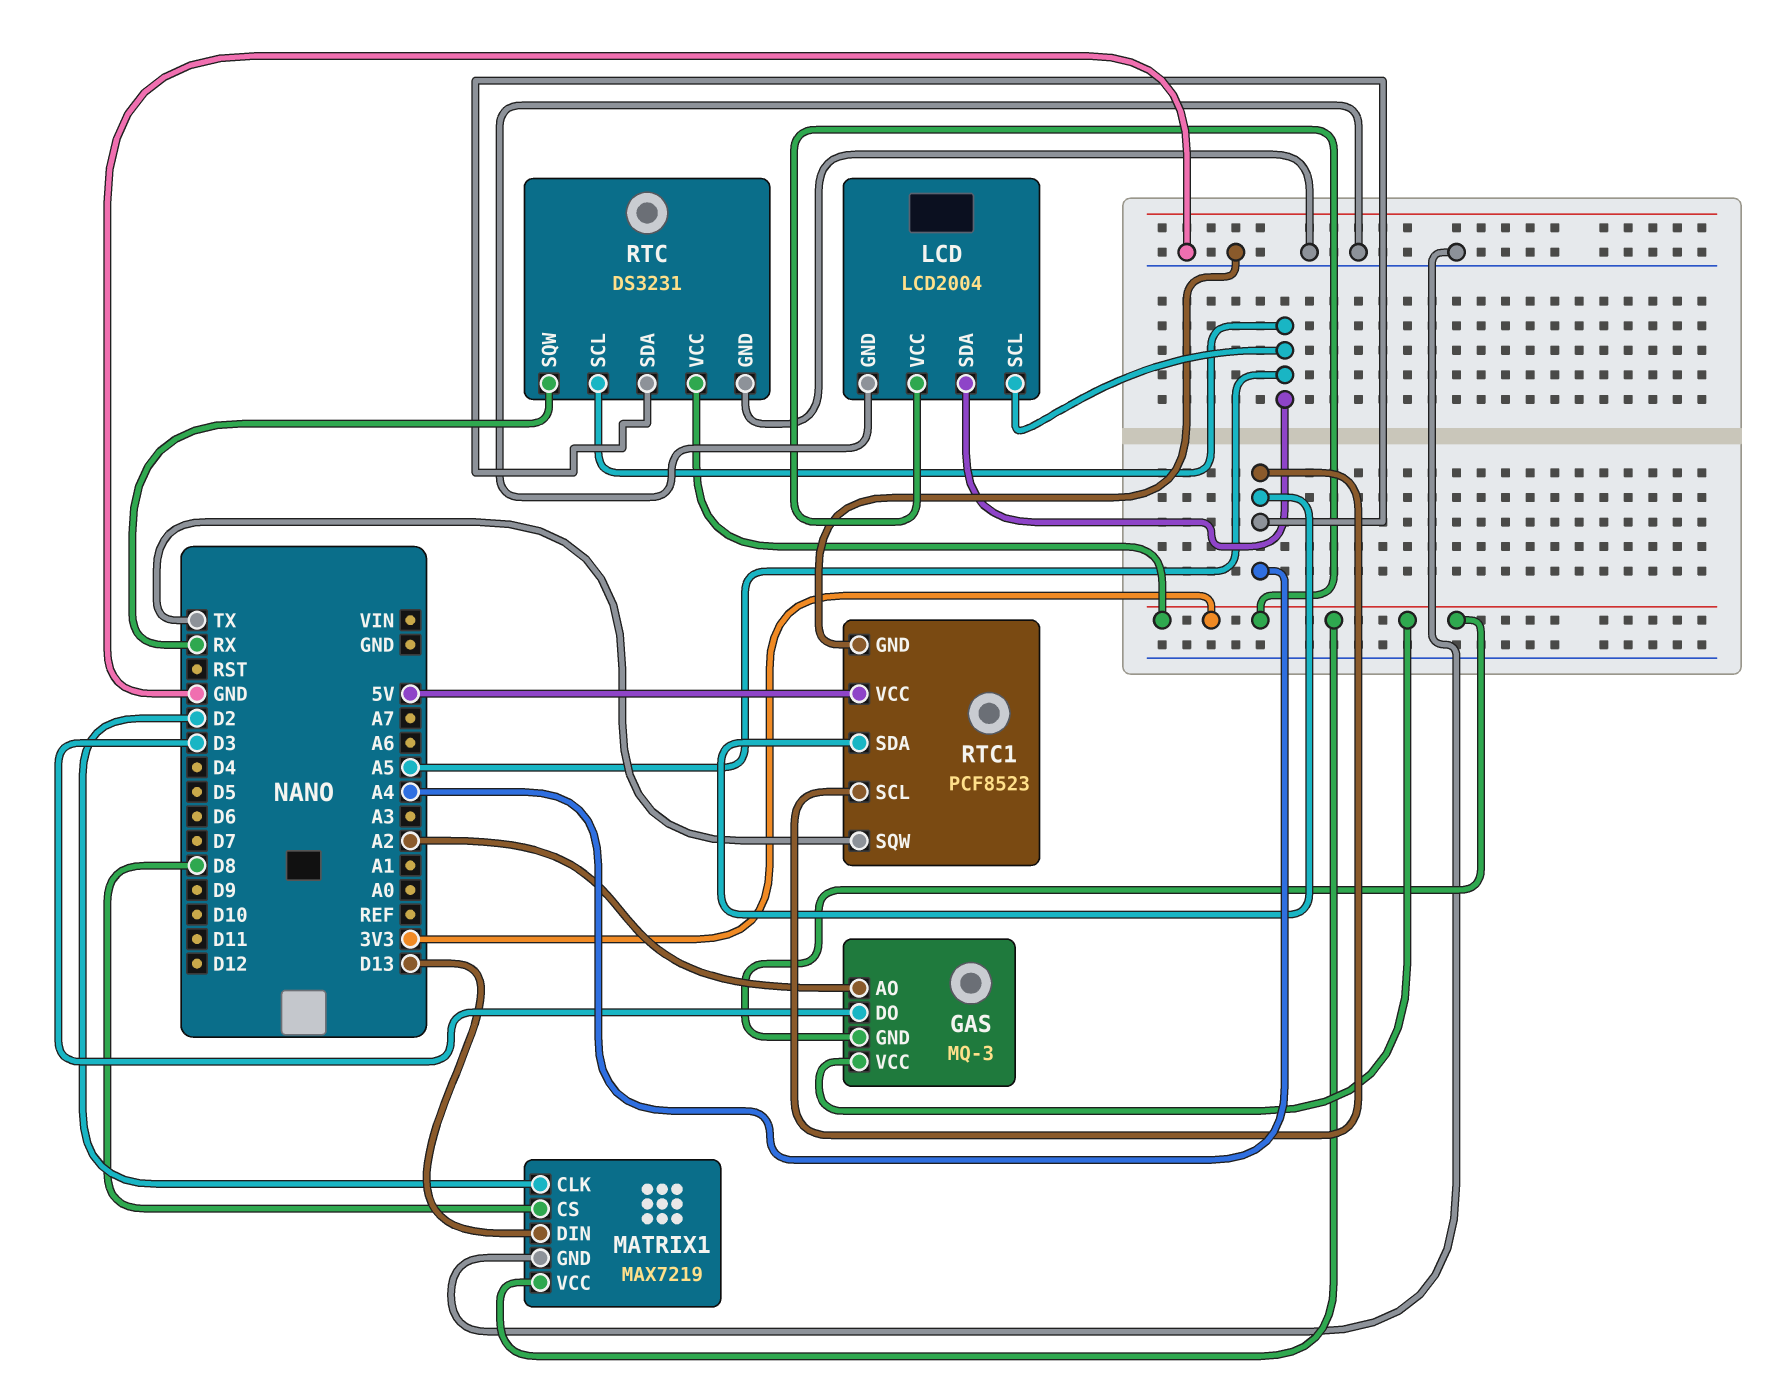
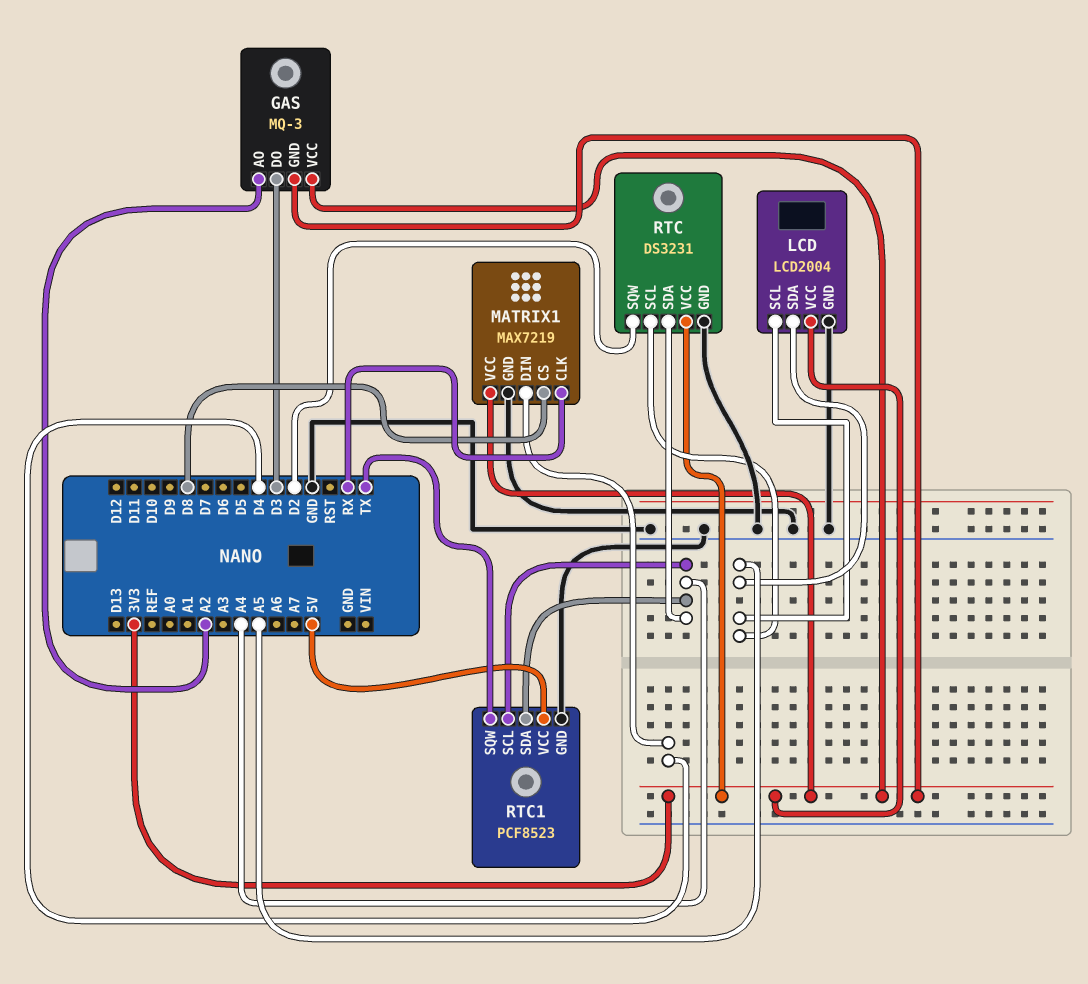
MATRIX1 pin CLK: D2 -> RX
MATRIX1 pin DIN: D13 -> D4
RTC pin SQW: RX -> D2

